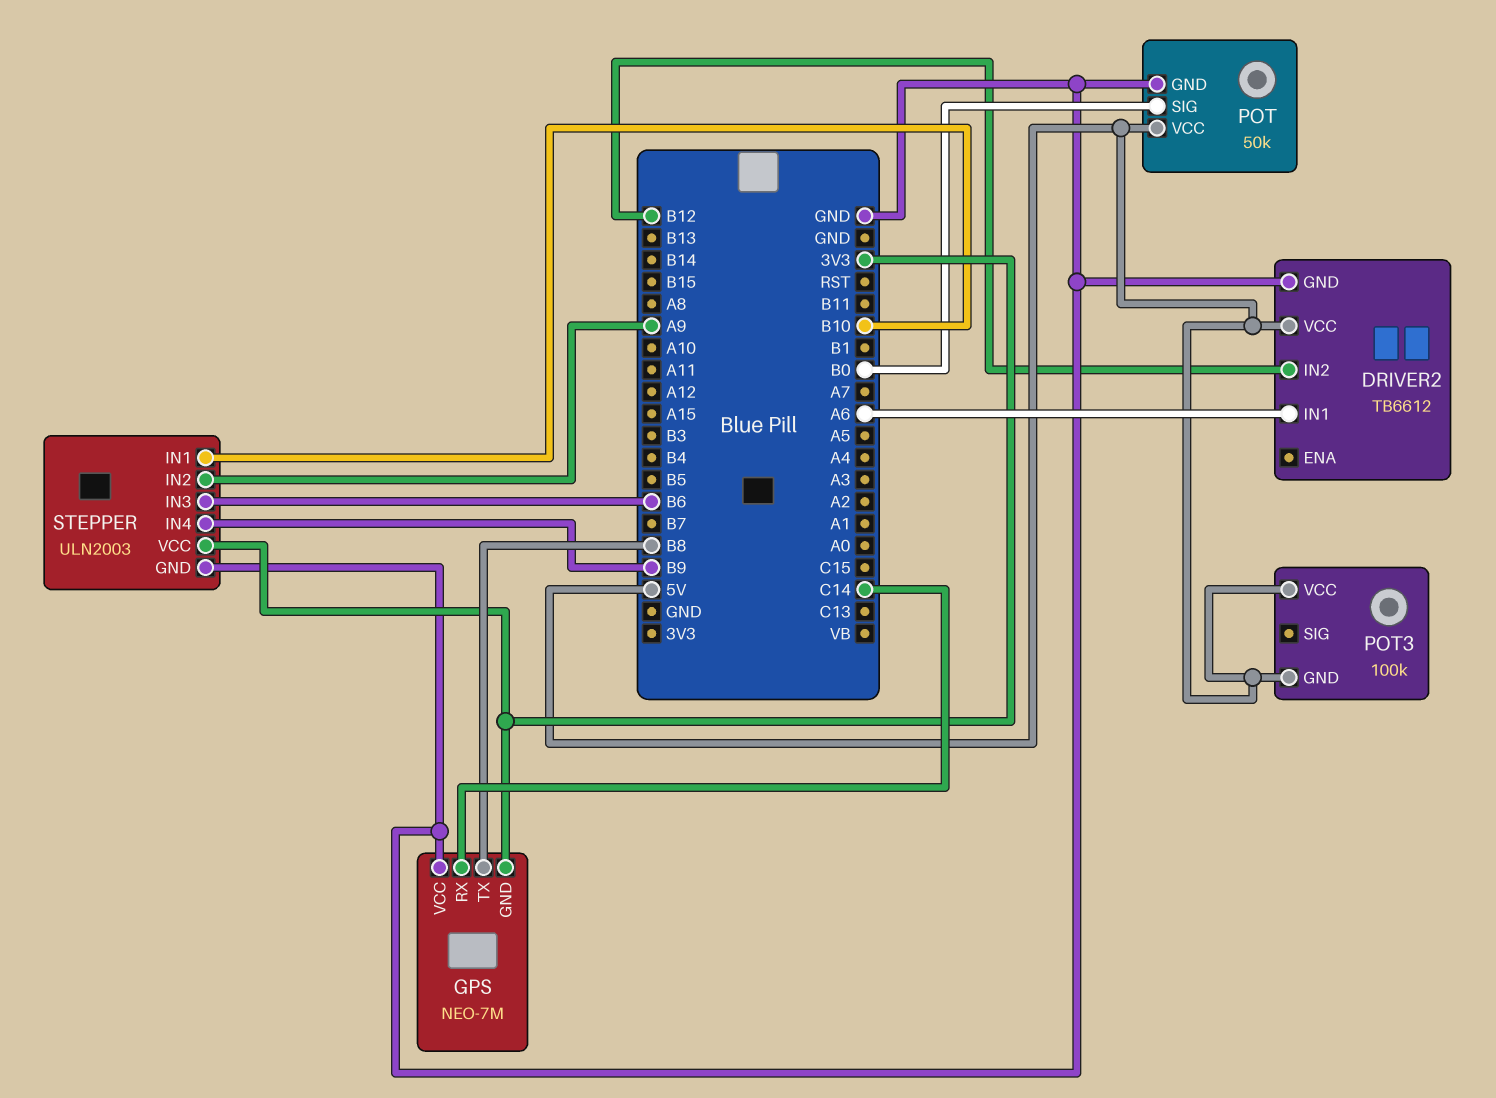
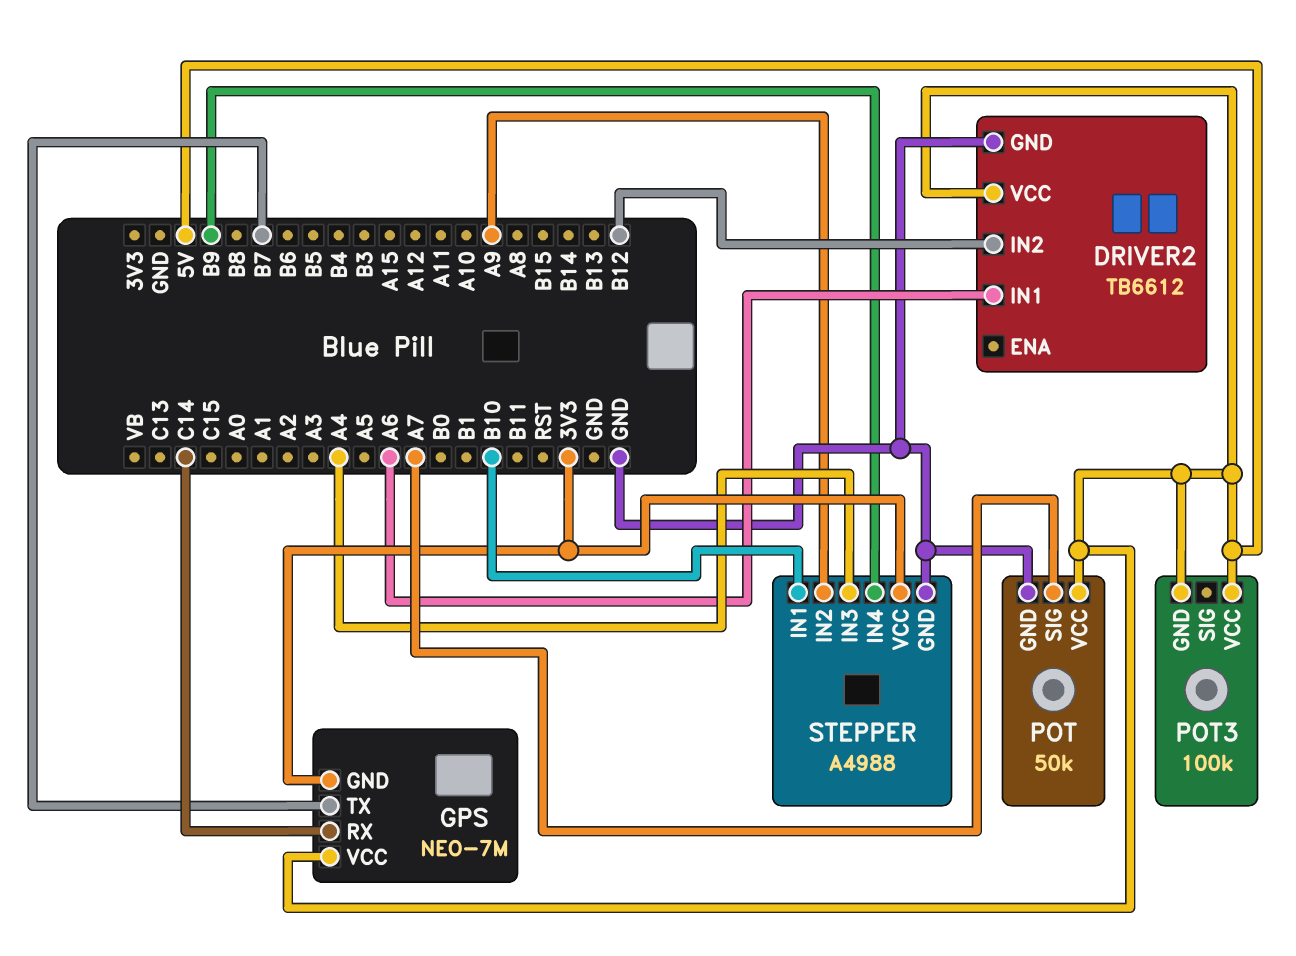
GPS pin TX: B8 -> B7
GPS pin VCC: GND -> 5V
POT pin SIG: B0 -> A7
STEPPER: ULN2003 -> A4988
STEPPER pin IN3: B6 -> A4

